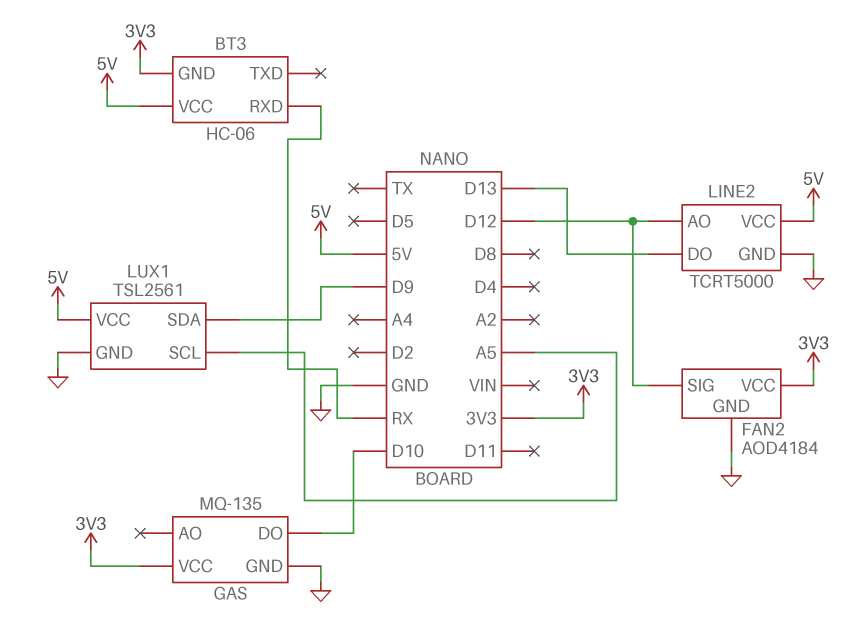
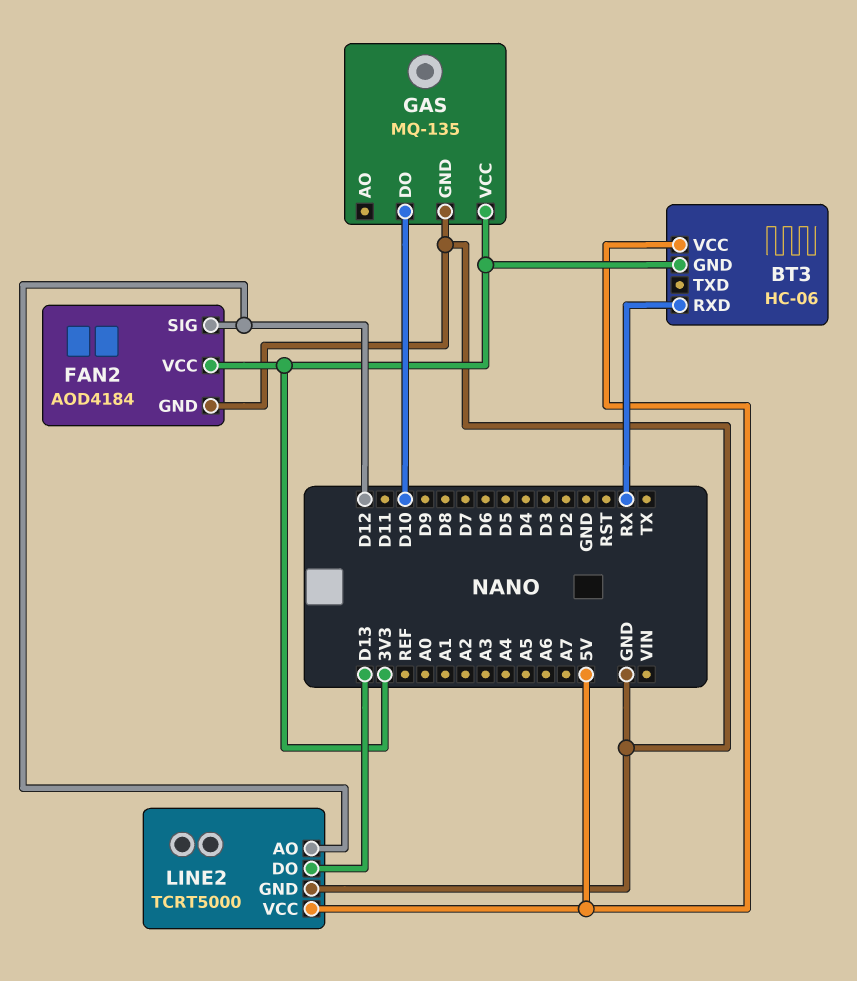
LUX1: TSL2561 -> none
LUX1 pin GND: GND -> none
LUX1 pin SCL: A5 -> none
LUX1 pin SDA: D9 -> none
LUX1 pin VCC: 5V -> none

